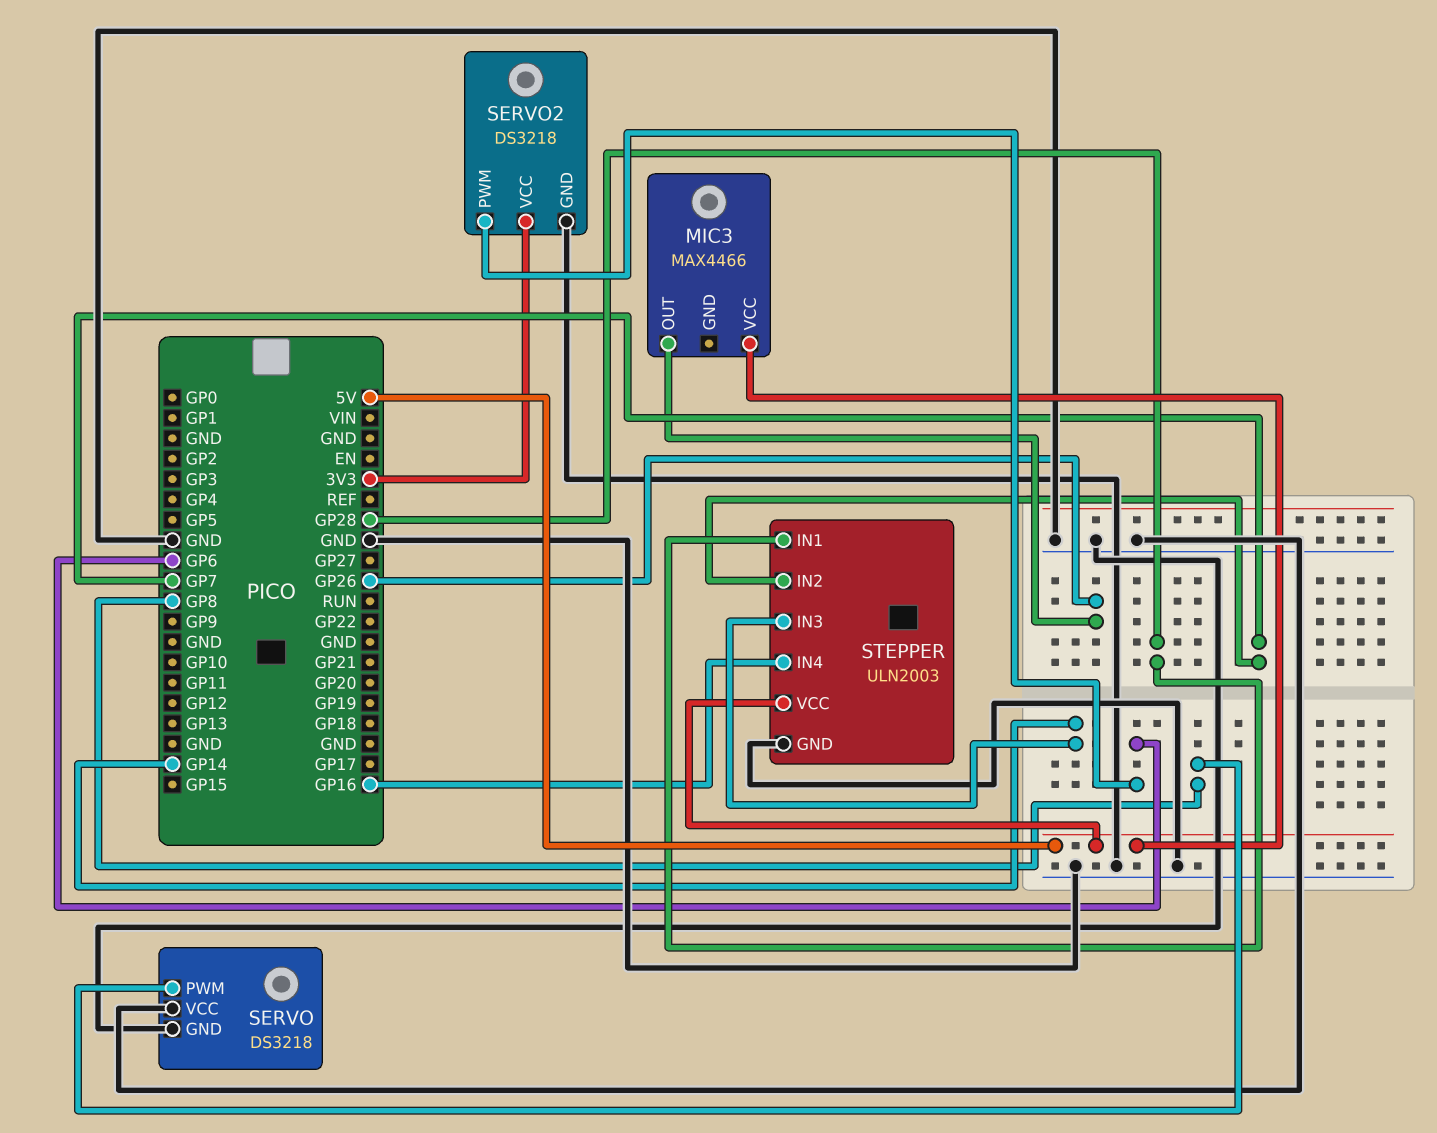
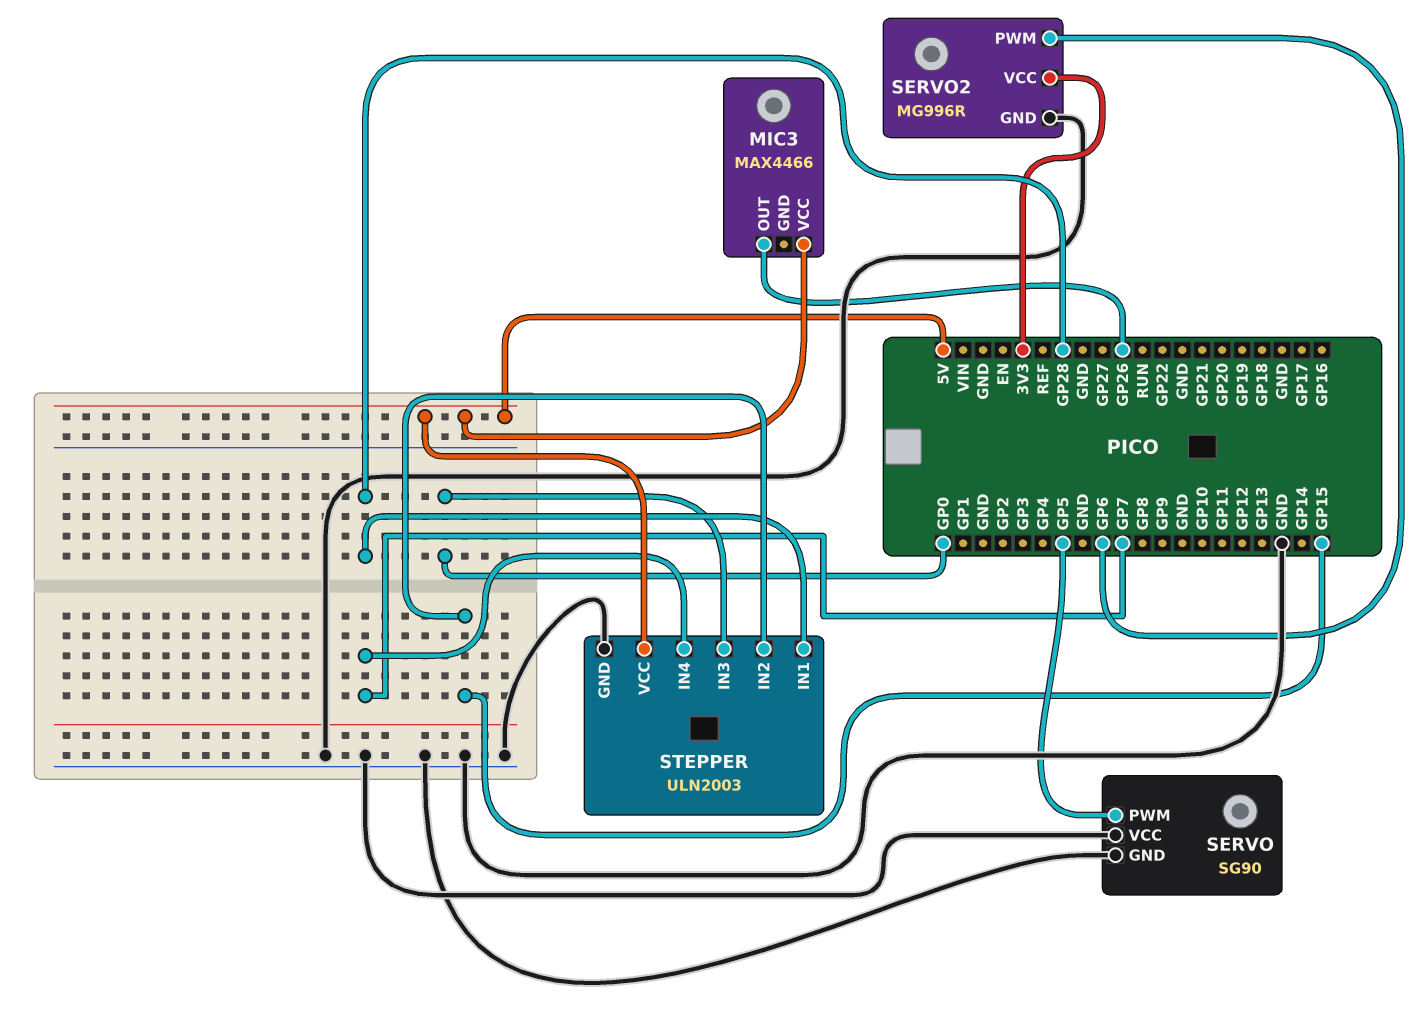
SERVO: DS3218 -> SG90
SERVO pin PWM: GP8 -> GP5
SERVO2: DS3218 -> MG996R
STEPPER pin IN2: GP7 -> GP15
STEPPER pin IN3: GP14 -> GP0
STEPPER pin IN4: GP16 -> GP7

